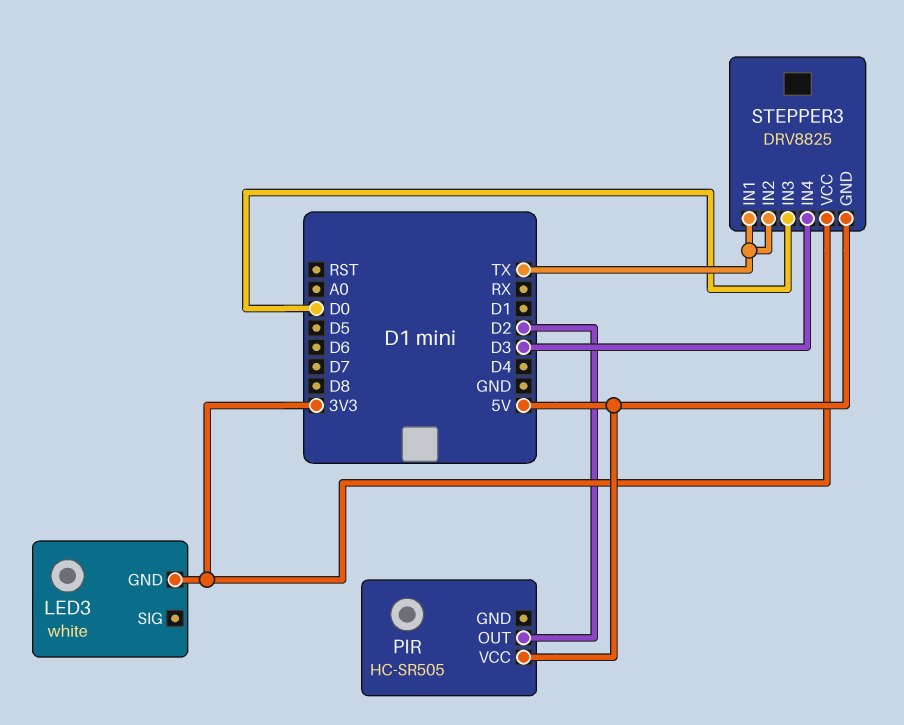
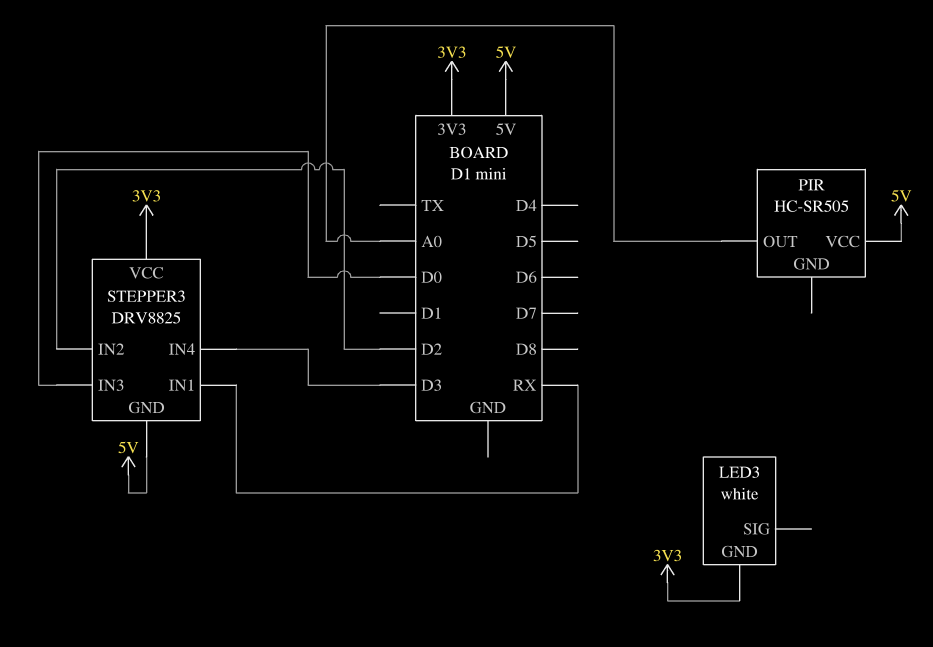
PIR pin OUT: D2 -> A0
STEPPER3 pin IN1: TX -> RX
STEPPER3 pin IN2: TX -> D2

